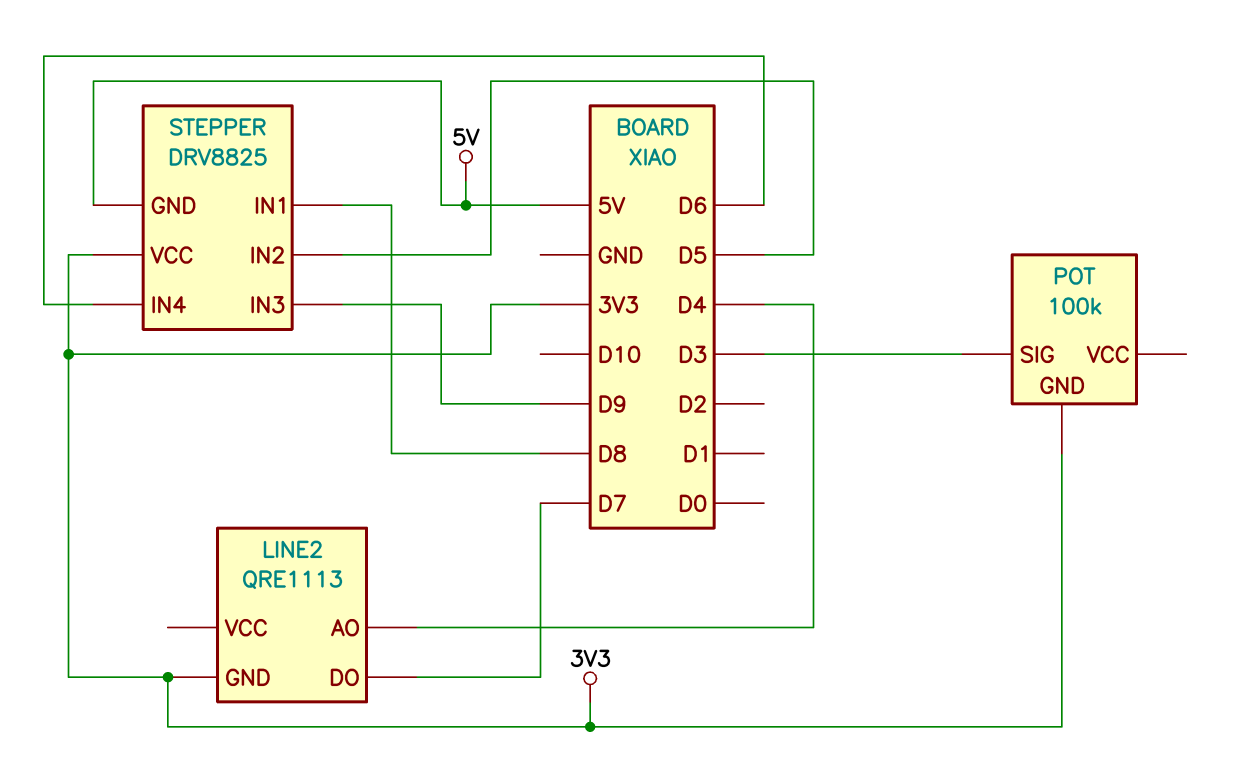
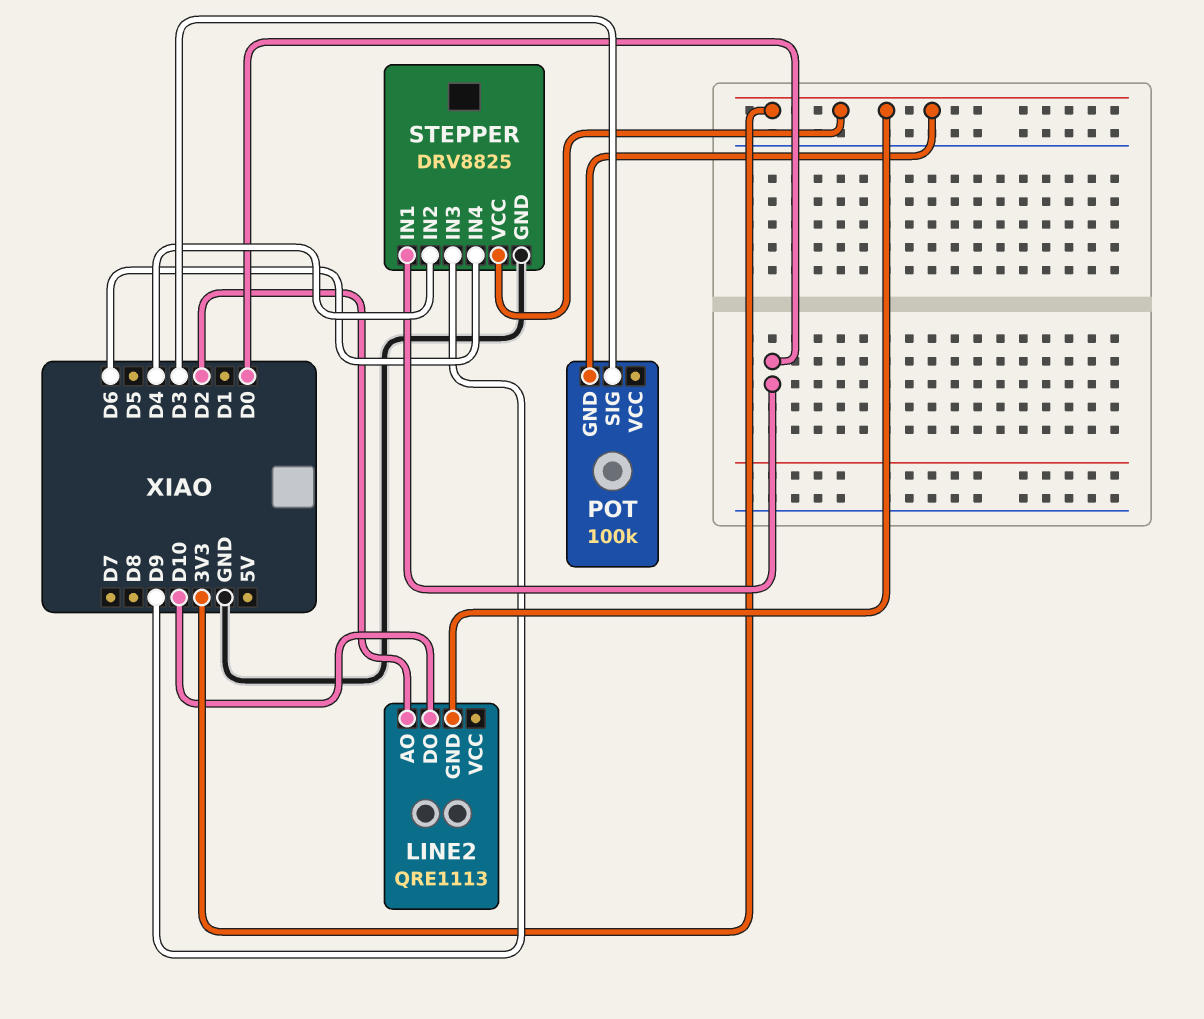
LINE2 pin AO: D4 -> D2
LINE2 pin DO: D7 -> D10
STEPPER pin GND: 5V -> GND
STEPPER pin IN1: D8 -> D0
STEPPER pin IN2: D5 -> D4

